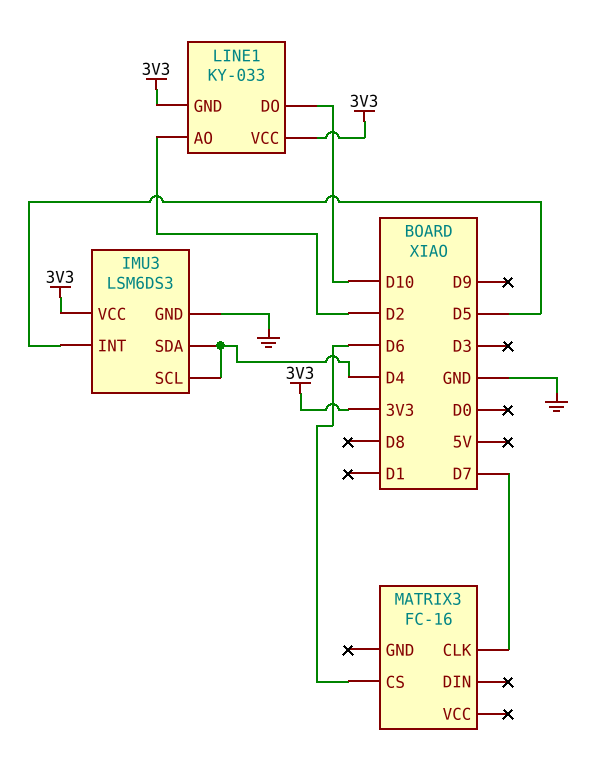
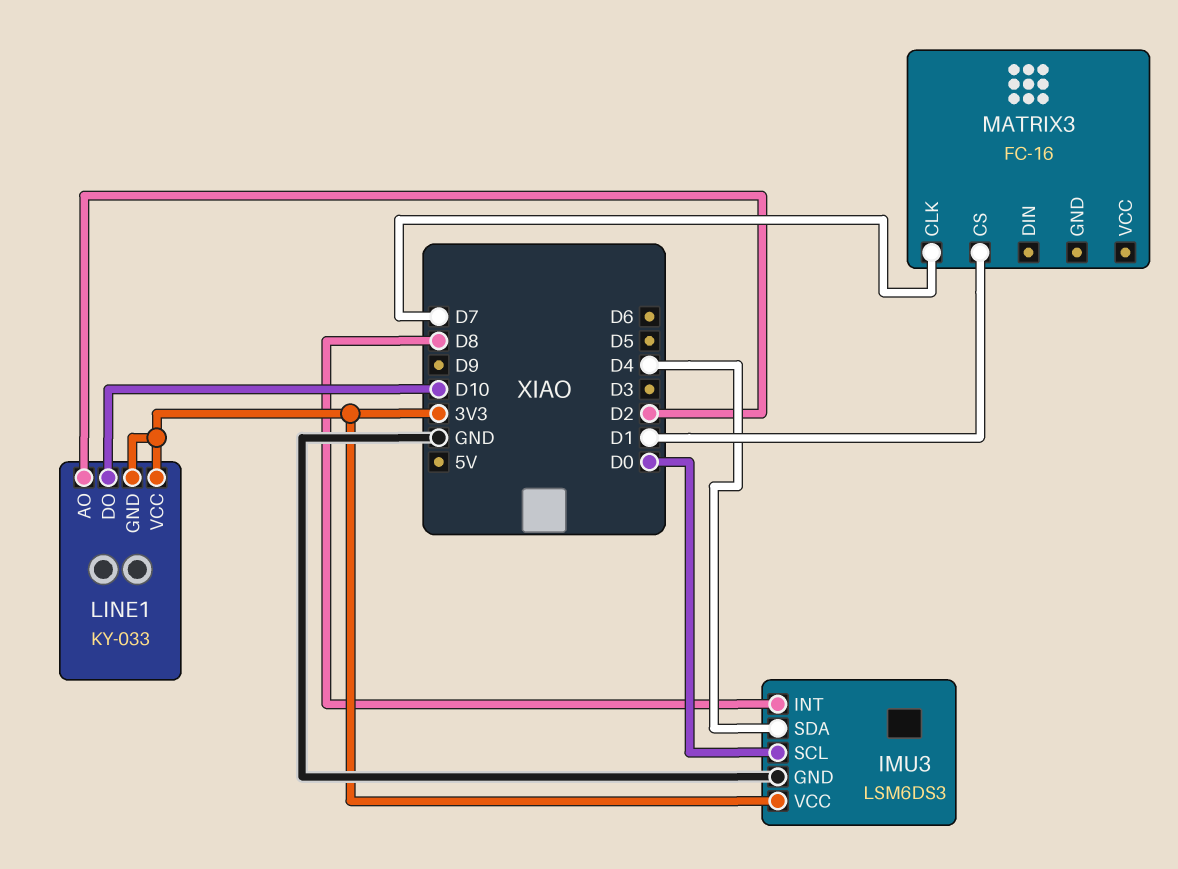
IMU3 pin INT: D5 -> D8
IMU3 pin SCL: D4 -> D0
MATRIX3 pin CS: D6 -> D1

